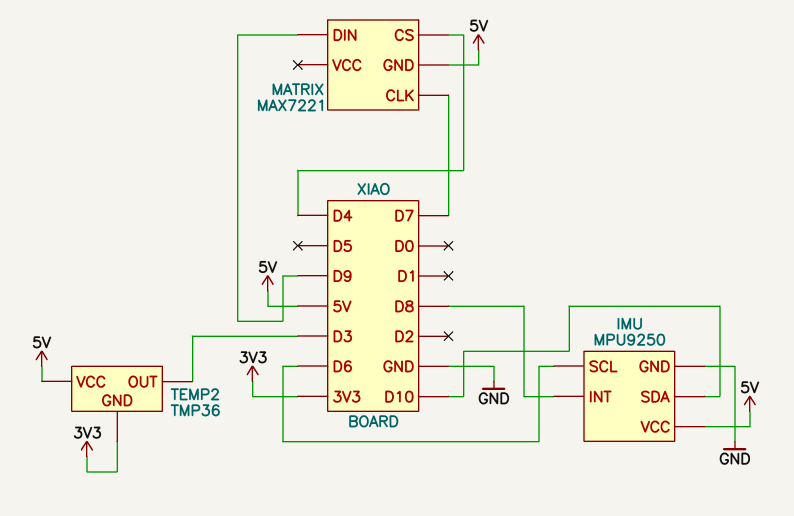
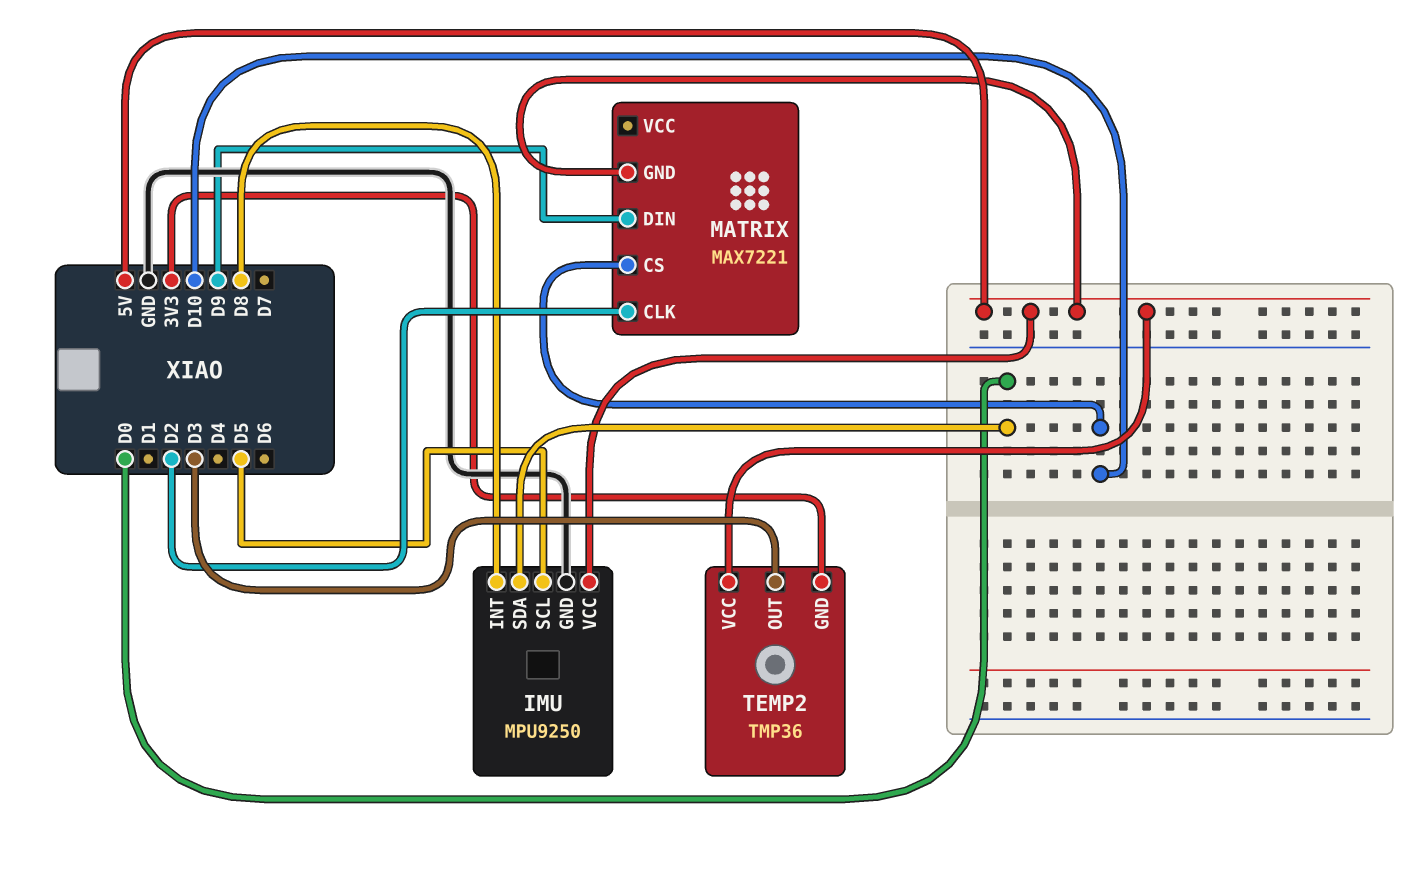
IMU pin SCL: D6 -> D5
IMU pin SDA: D10 -> D0
MATRIX pin CLK: D7 -> D2
MATRIX pin CS: D4 -> D10

